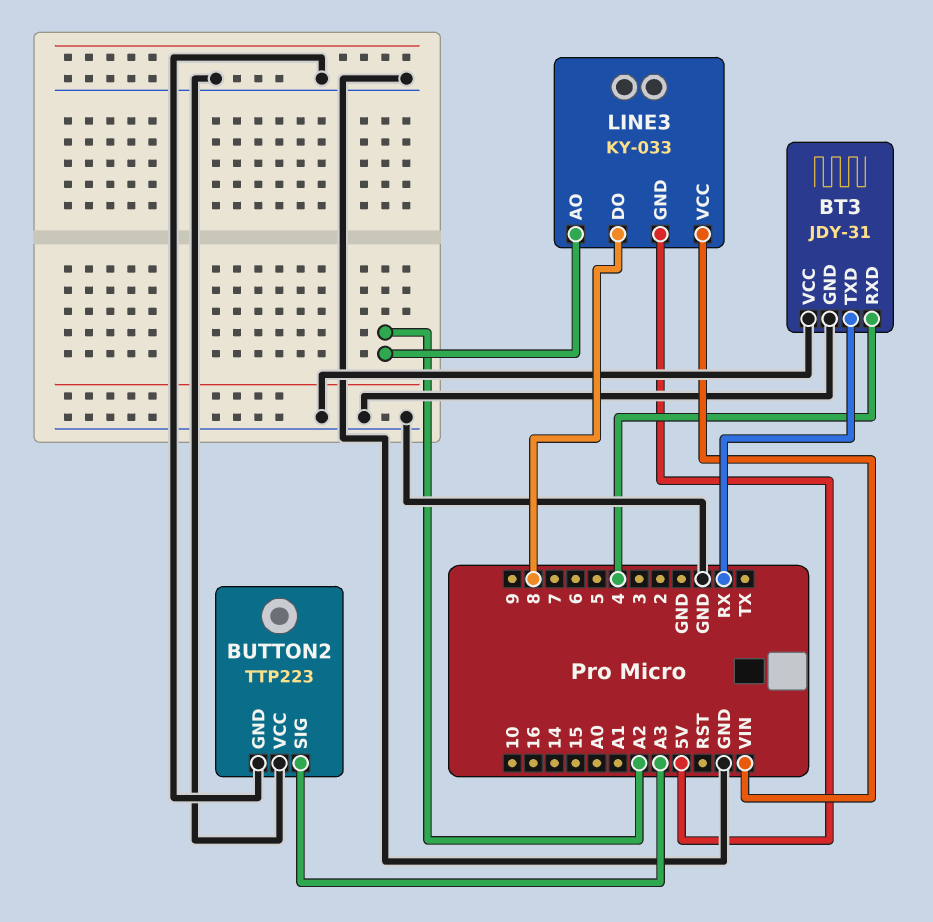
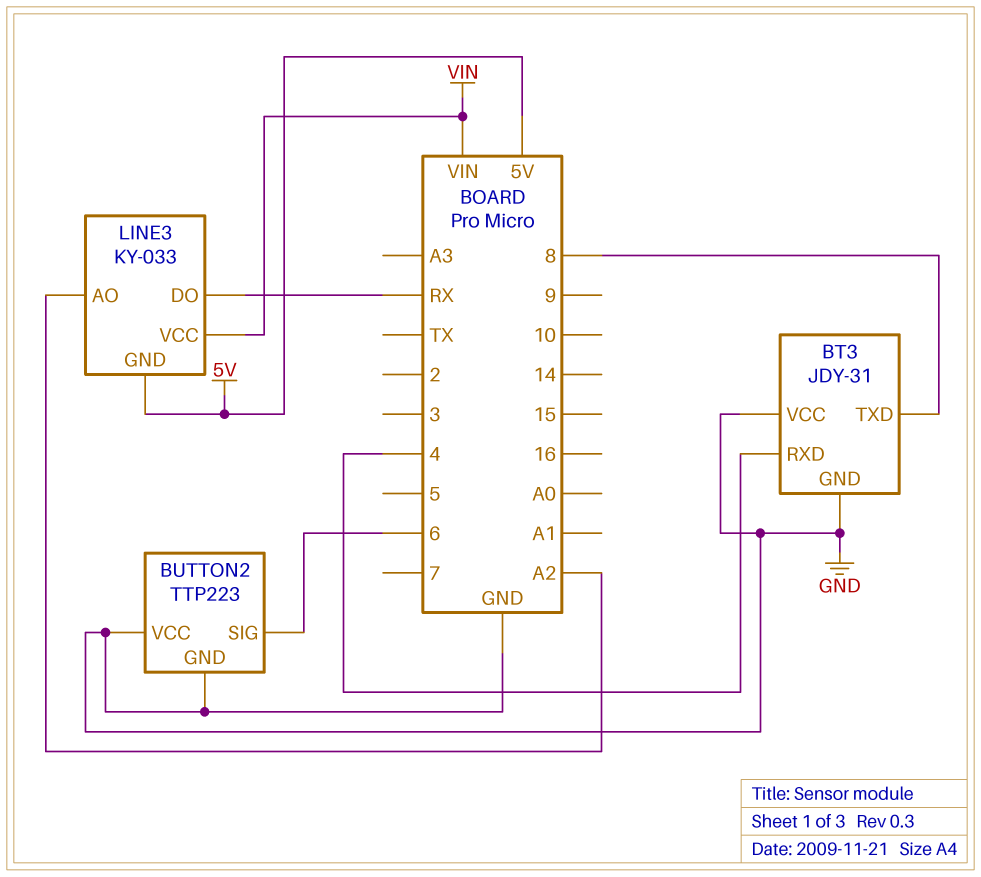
BT3 pin TXD: RX -> 8
BUTTON2 pin SIG: A3 -> 6
LINE3 pin DO: 8 -> RX

